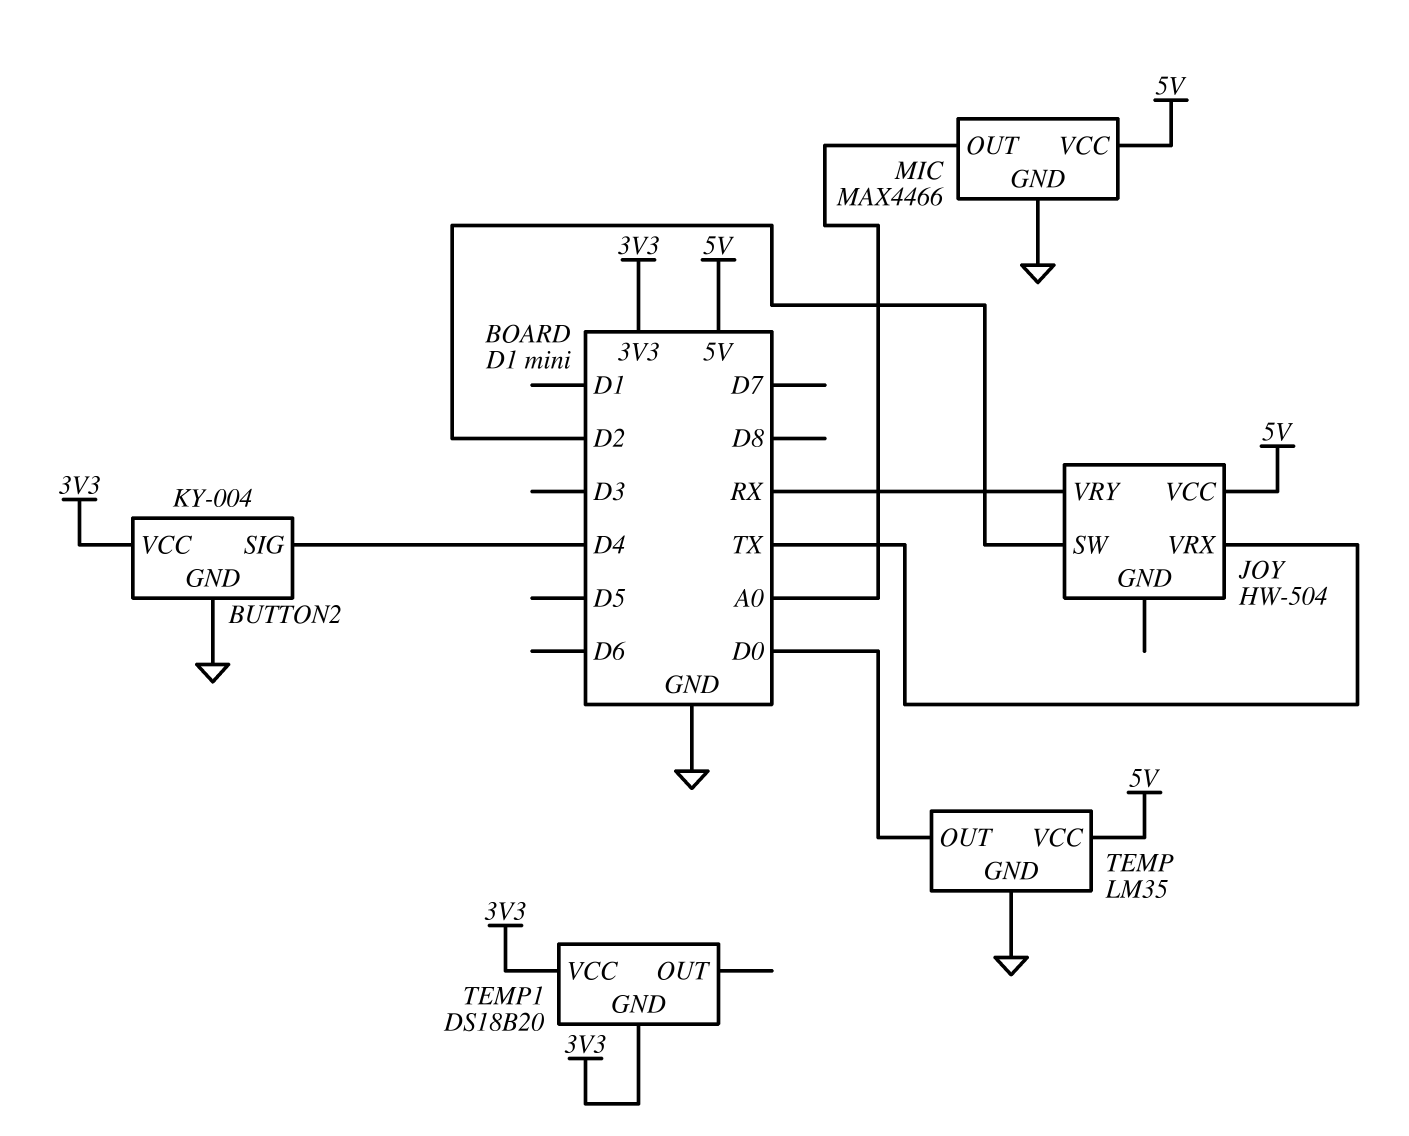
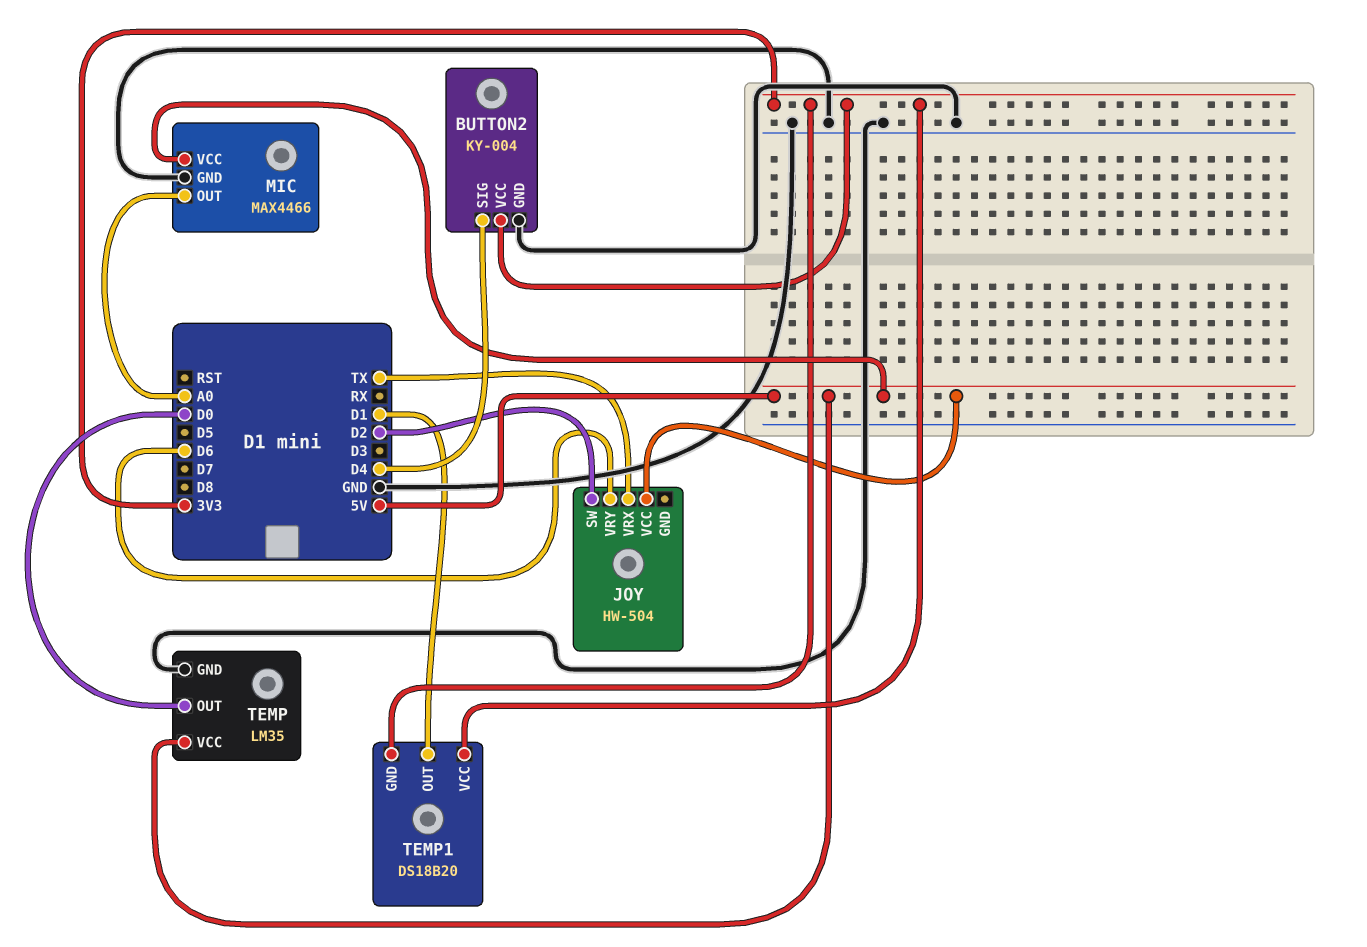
JOY pin VRY: RX -> D6
TEMP1 pin OUT: none -> D1

